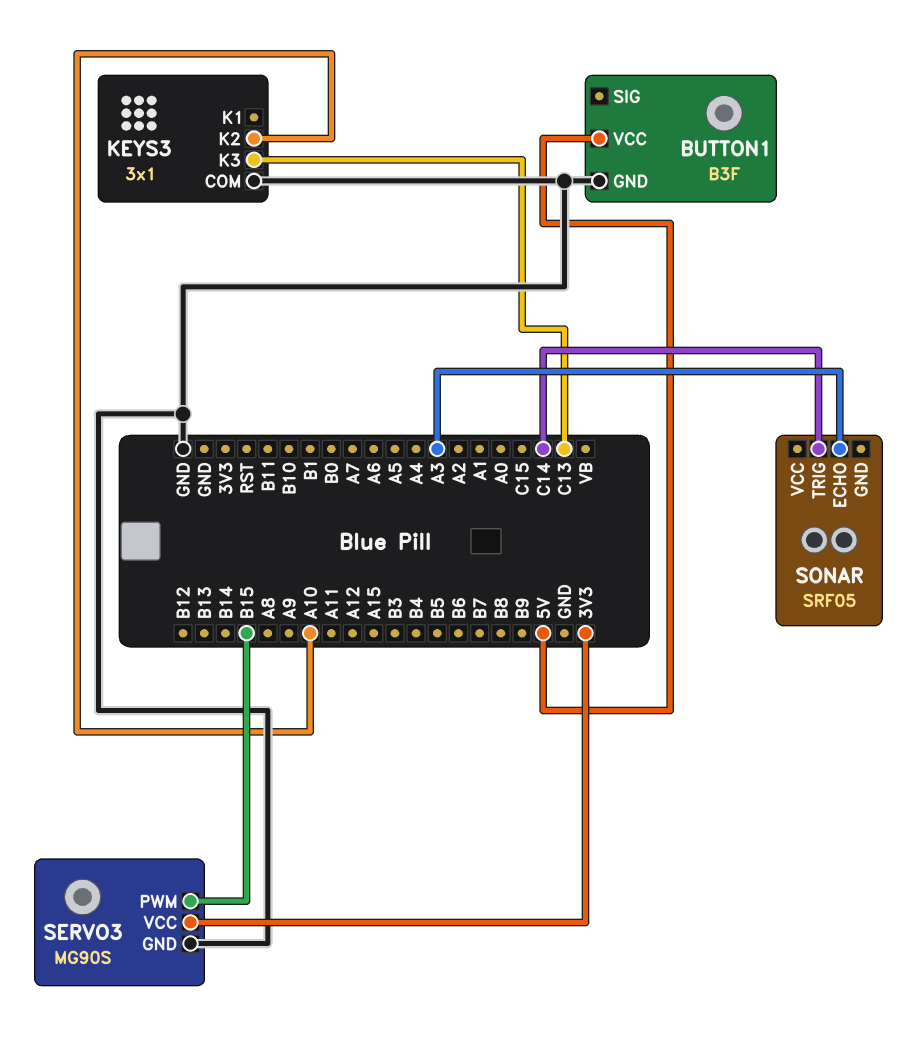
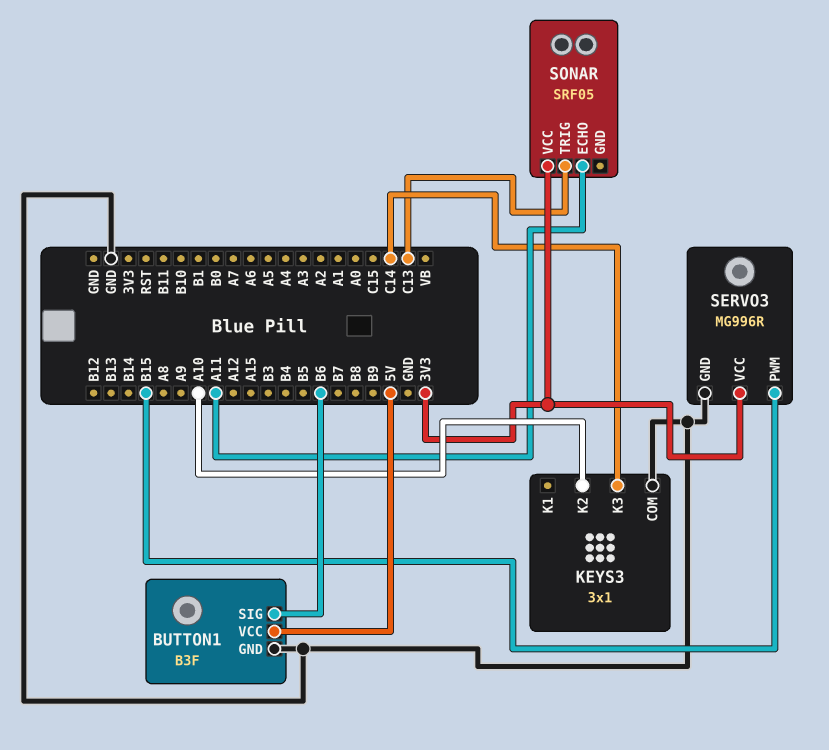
BUTTON1 pin SIG: none -> B6
KEYS3 pin K3: C13 -> C14
SERVO3: MG90S -> MG996R
SONAR pin ECHO: A3 -> A11
SONAR pin TRIG: C14 -> C13
SONAR pin VCC: none -> 3V3

